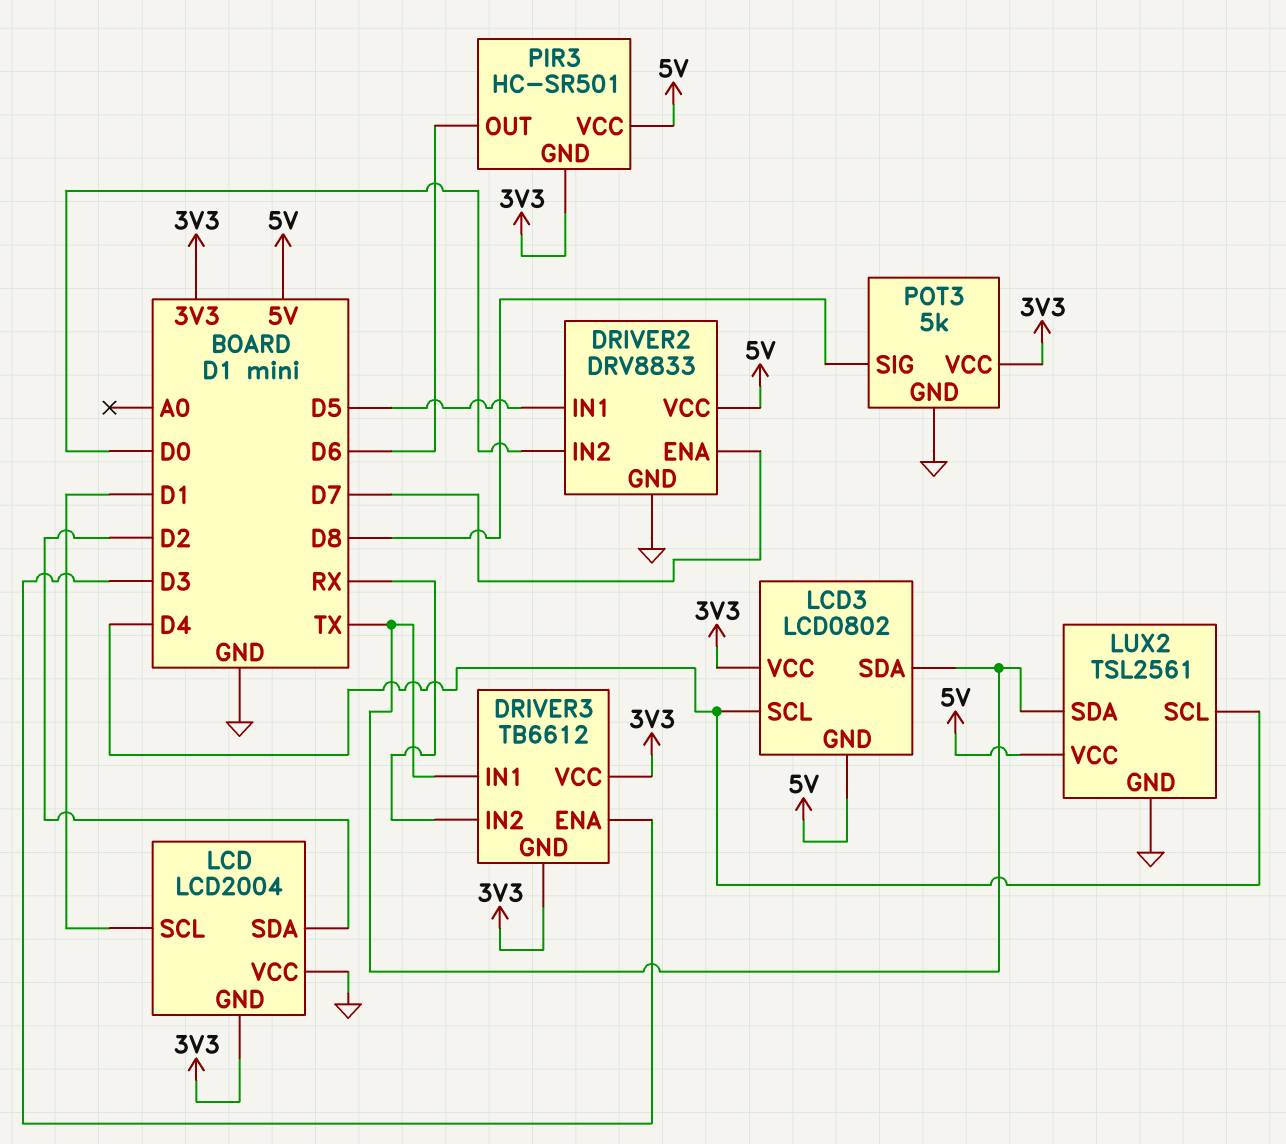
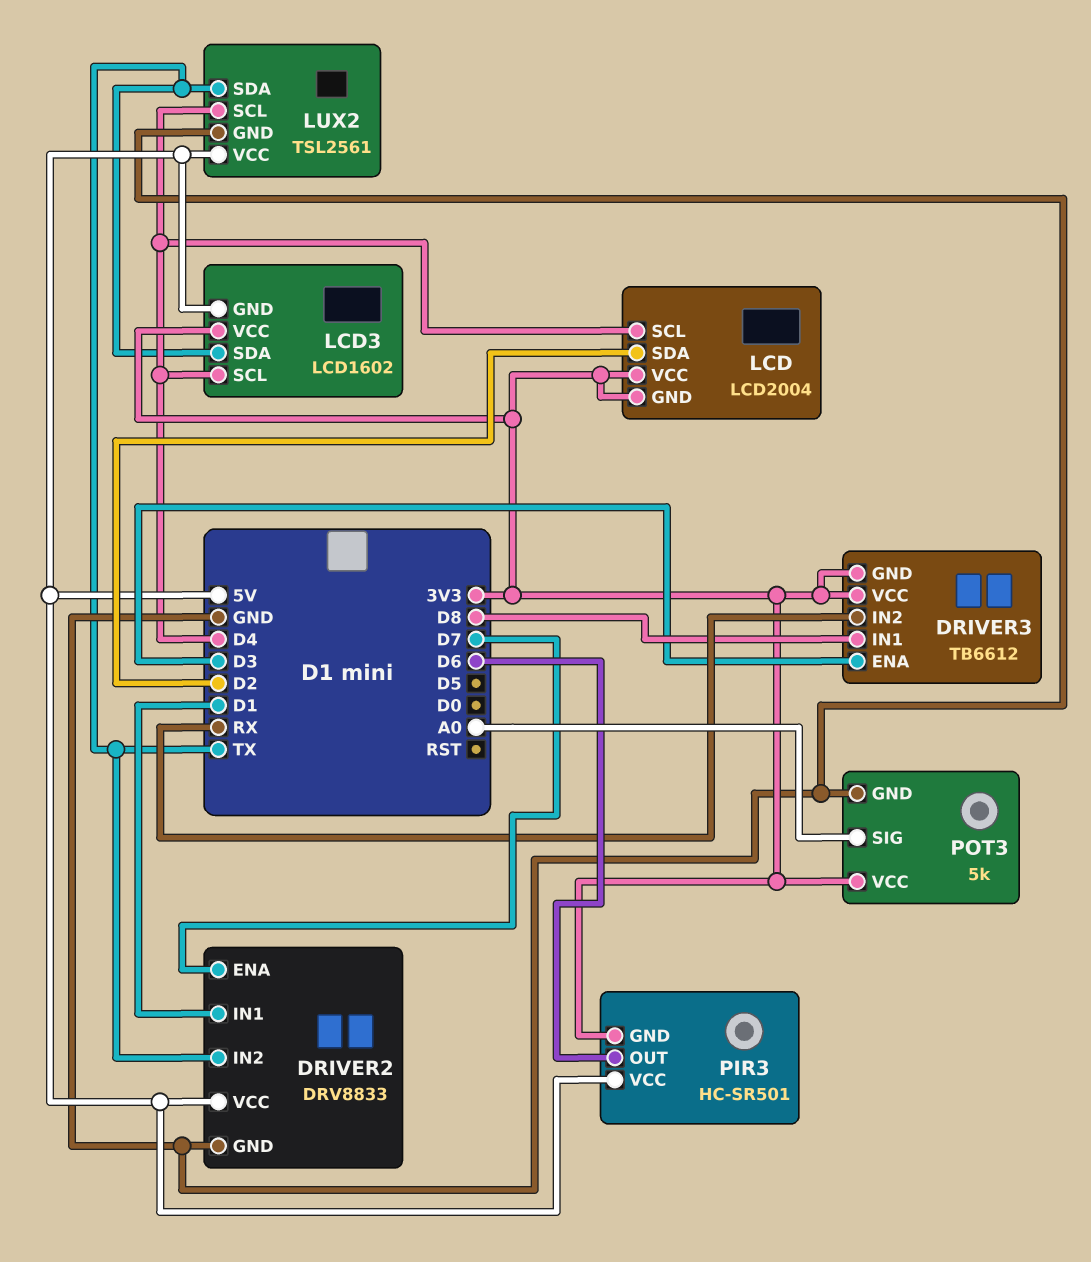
DRIVER2 pin IN1: D5 -> D1
DRIVER2 pin IN2: D0 -> TX
DRIVER3 pin IN1: TX -> D8
LCD pin SCL: D1 -> D4
LCD pin VCC: GND -> 3V3
LCD3: LCD0802 -> LCD1602
POT3 pin SIG: D8 -> A0

